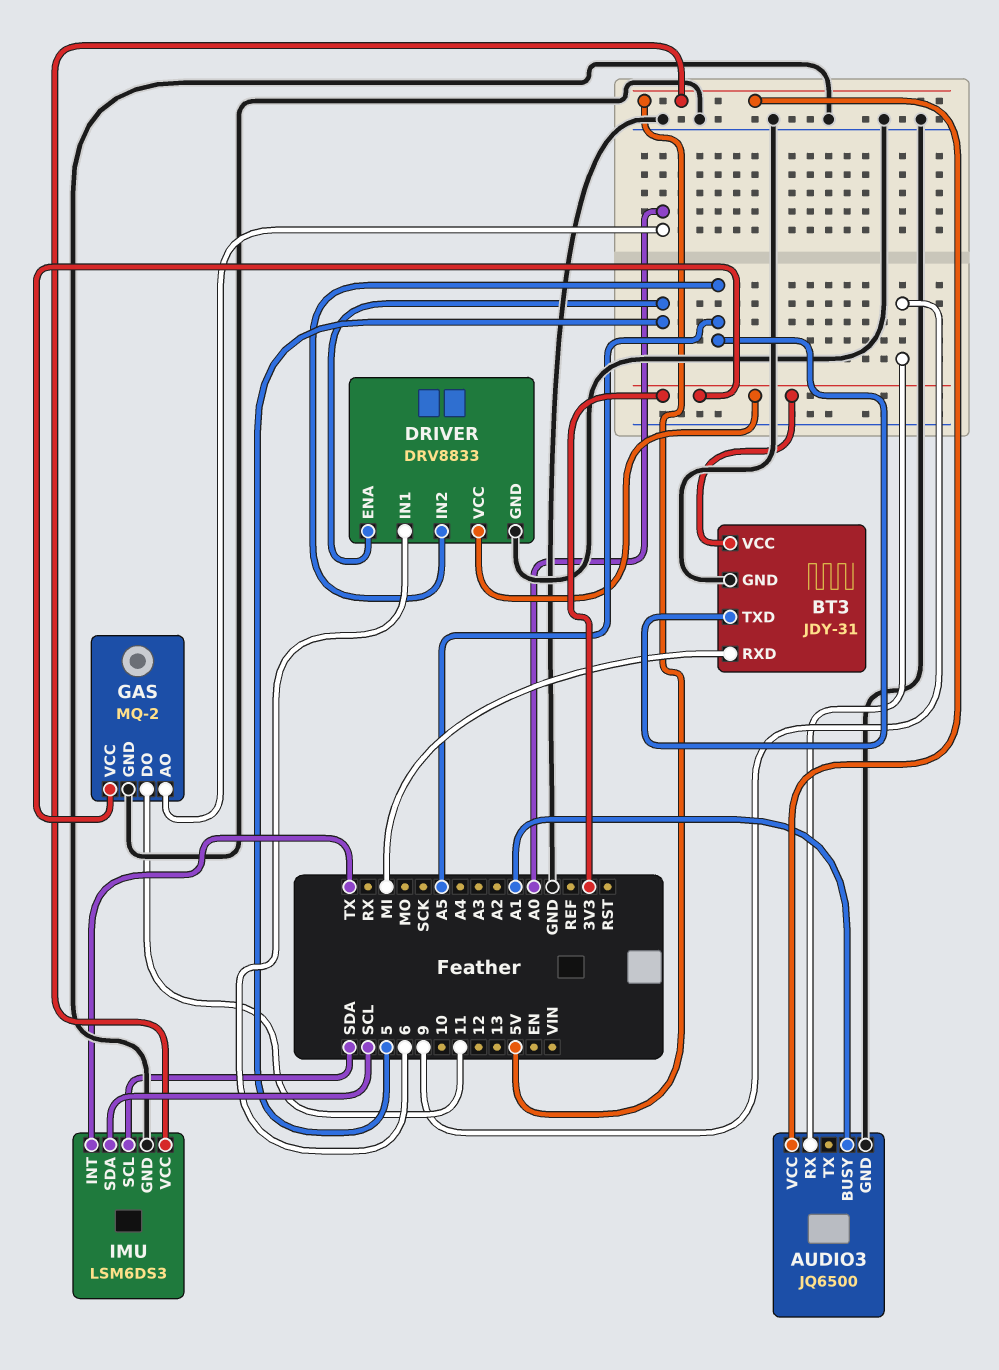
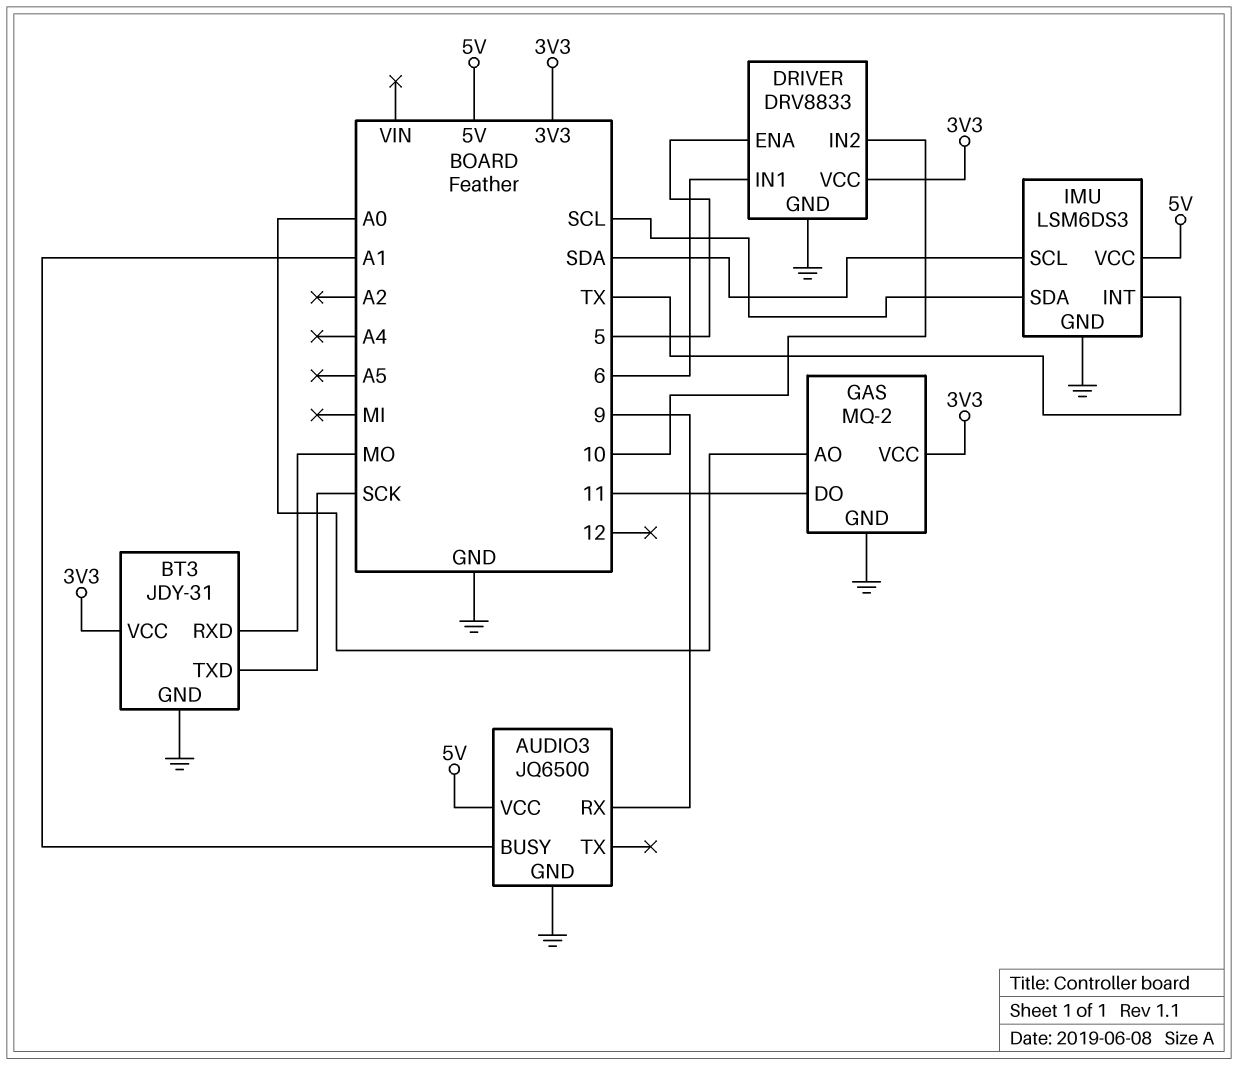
BT3 pin RXD: MI -> MO
BT3 pin TXD: A5 -> SCK
DRIVER pin IN2: A5 -> 10

